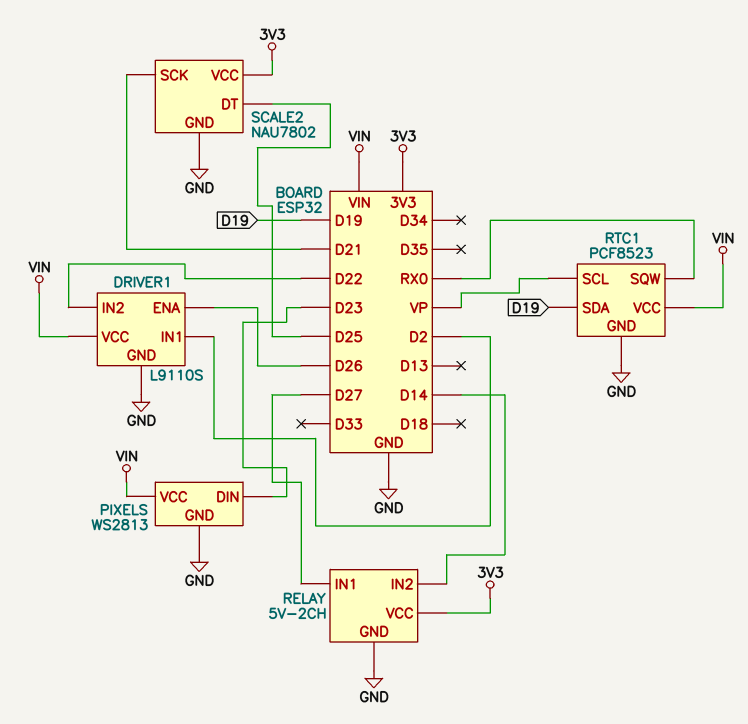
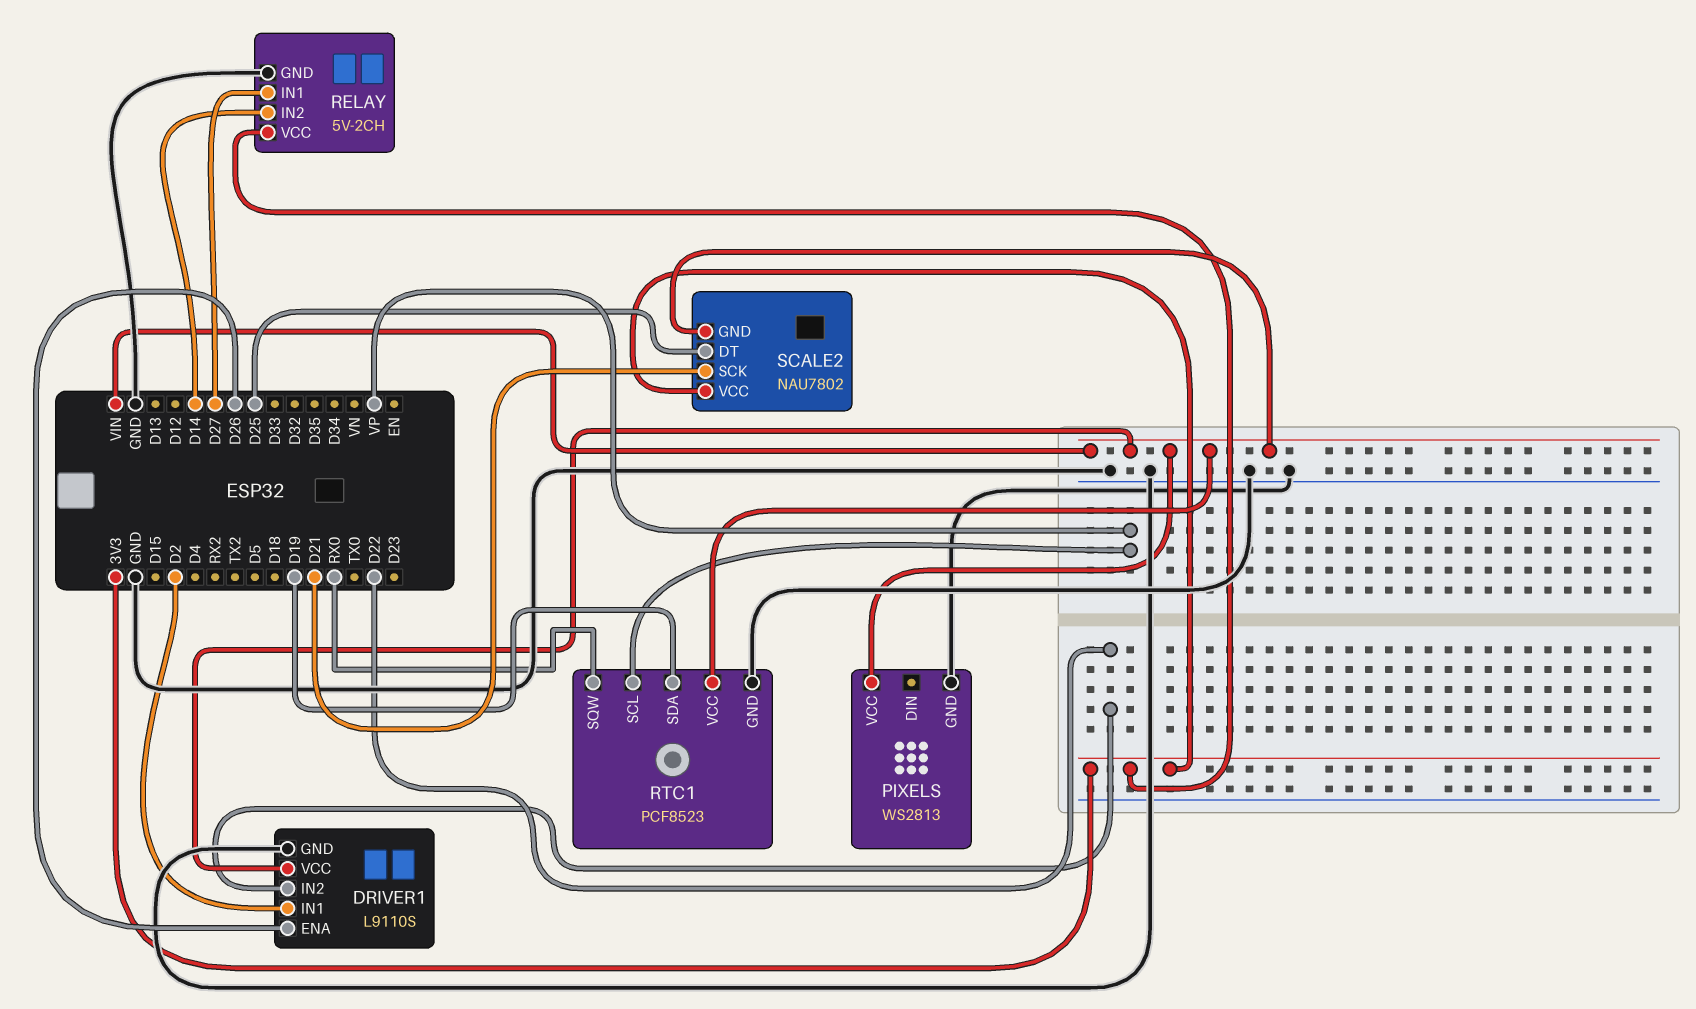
PIXELS pin DIN: D23 -> none
SCALE2 pin GND: GND -> VIN

